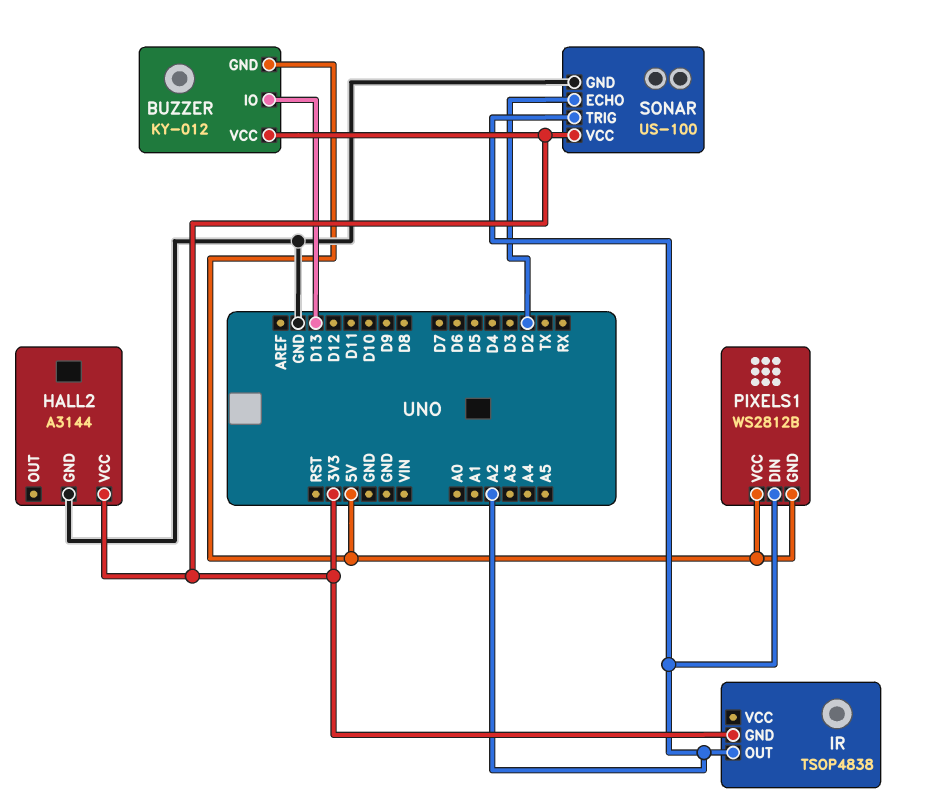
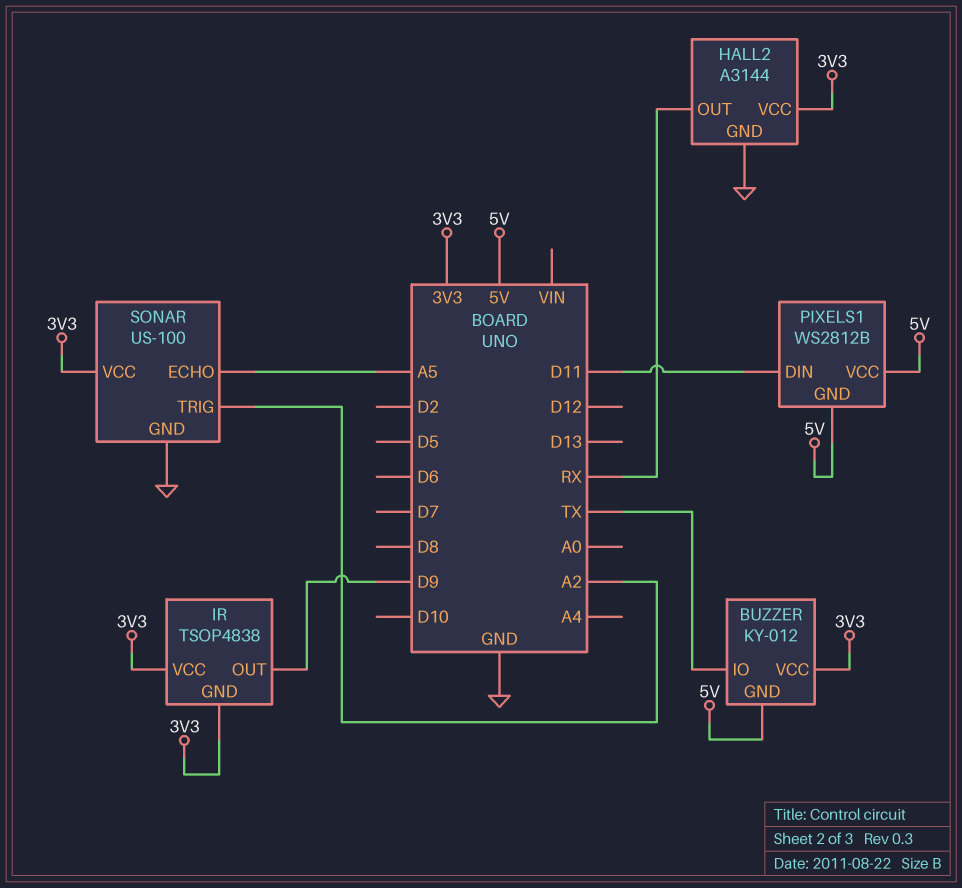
BUZZER pin IO: D13 -> TX
HALL2 pin OUT: none -> RX
IR pin OUT: A2 -> D9
IR pin VCC: none -> 3V3
PIXELS1 pin DIN: A2 -> D11
SONAR pin ECHO: D2 -> A5

